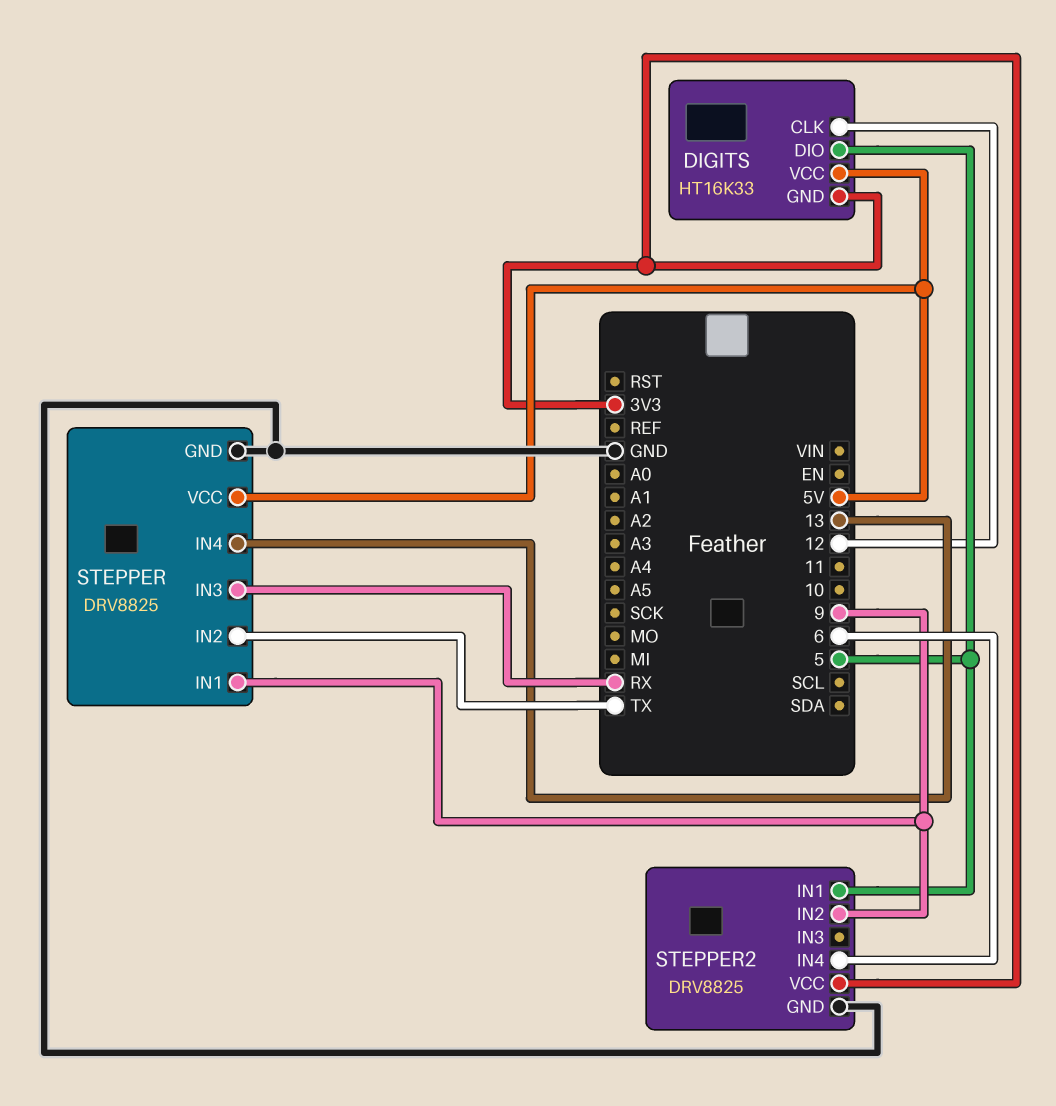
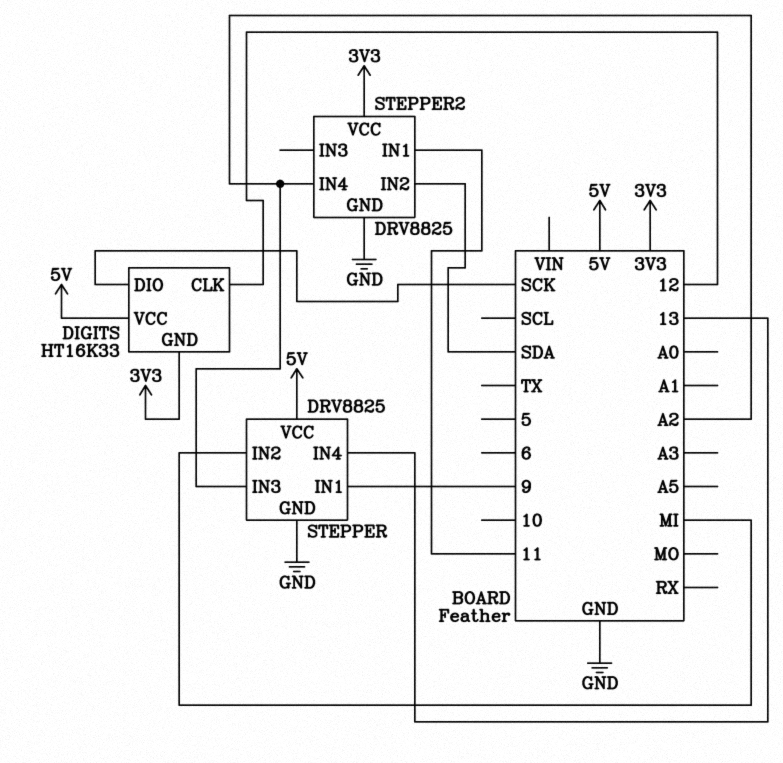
DIGITS pin DIO: 5 -> SCK
STEPPER pin IN2: TX -> MI
STEPPER pin IN3: RX -> A2
STEPPER2 pin IN1: 5 -> 11
STEPPER2 pin IN2: 9 -> SDA
STEPPER2 pin IN4: 6 -> A2

